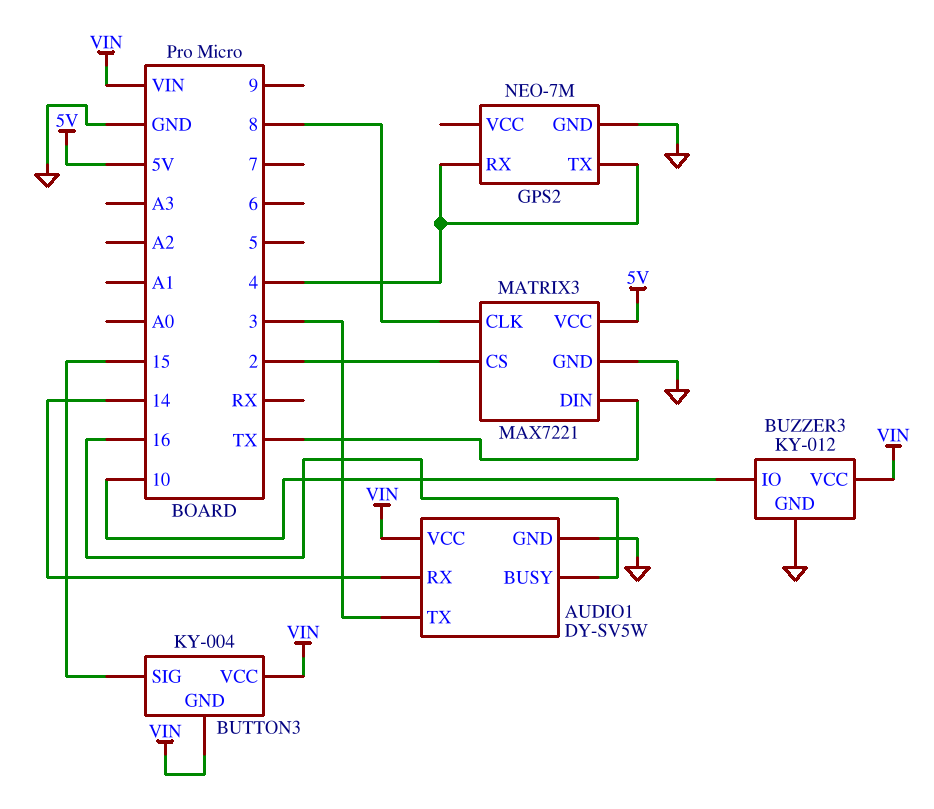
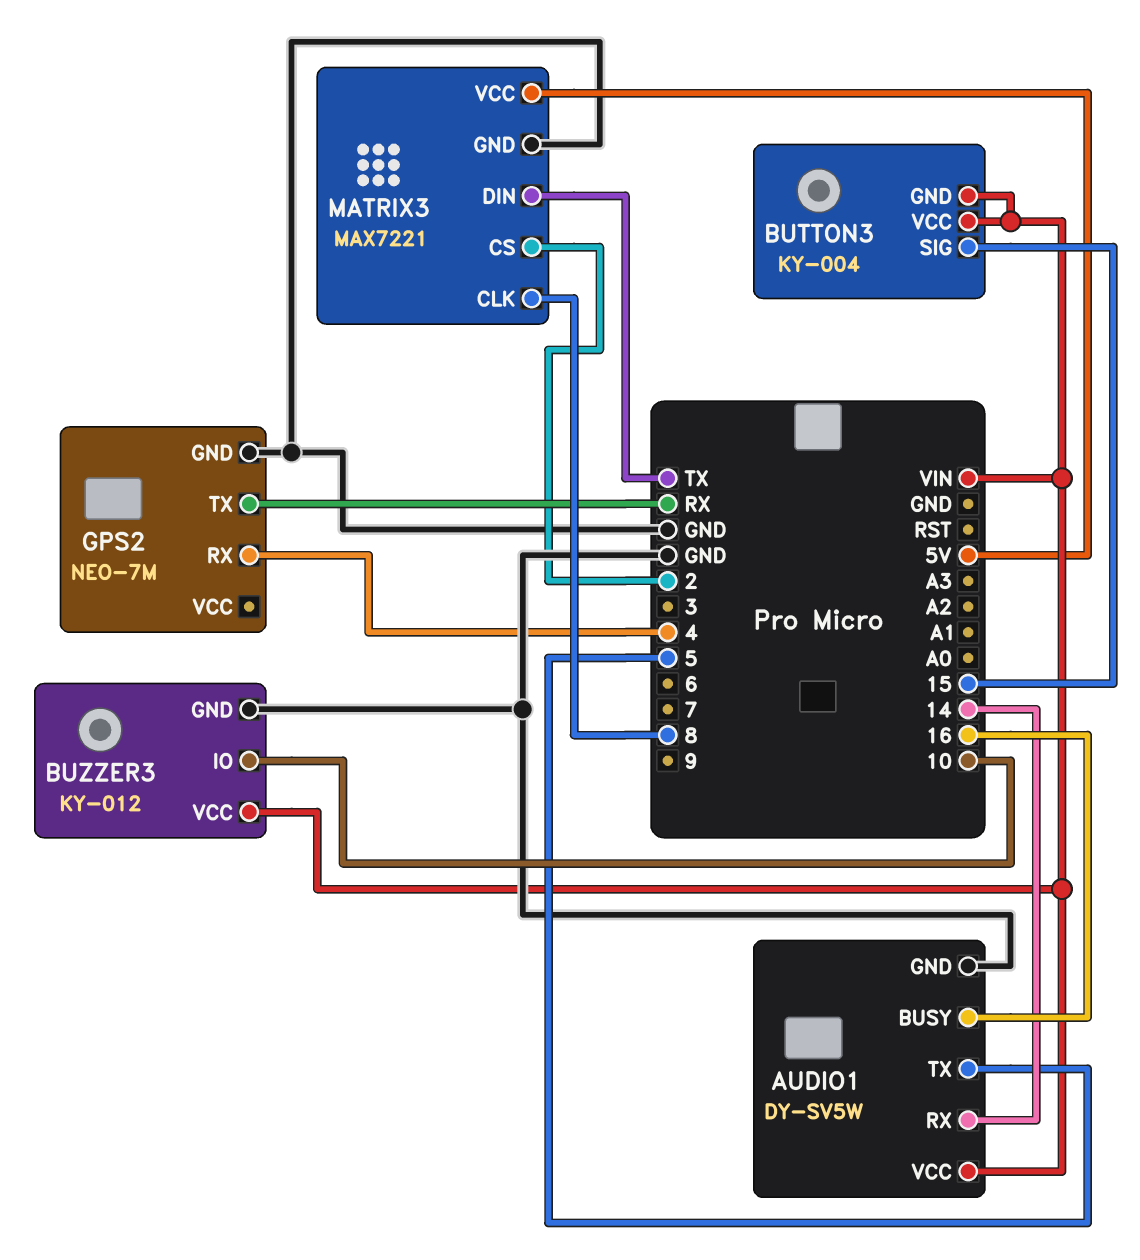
AUDIO1 pin TX: 3 -> 5
GPS2 pin TX: 4 -> RX

